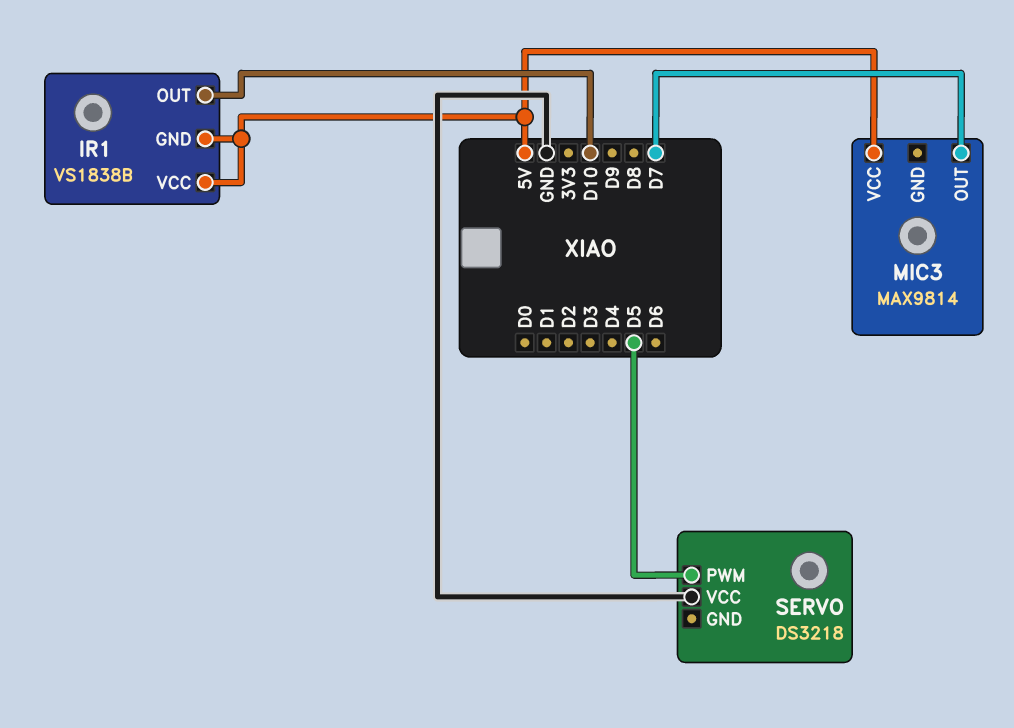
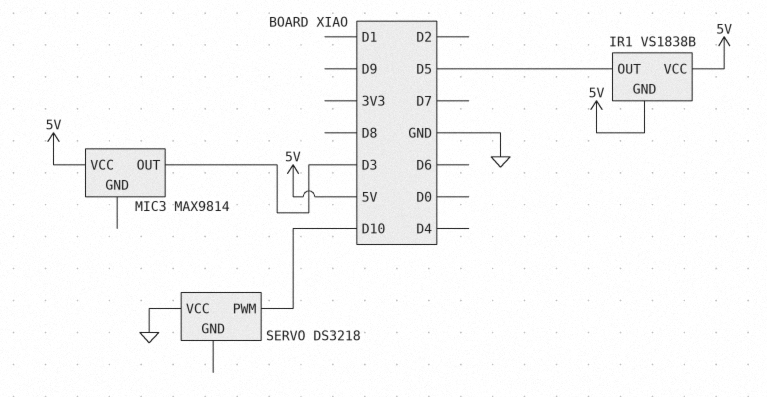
IR1 pin OUT: D10 -> D5
MIC3 pin OUT: D7 -> D3
SERVO pin PWM: D5 -> D10

